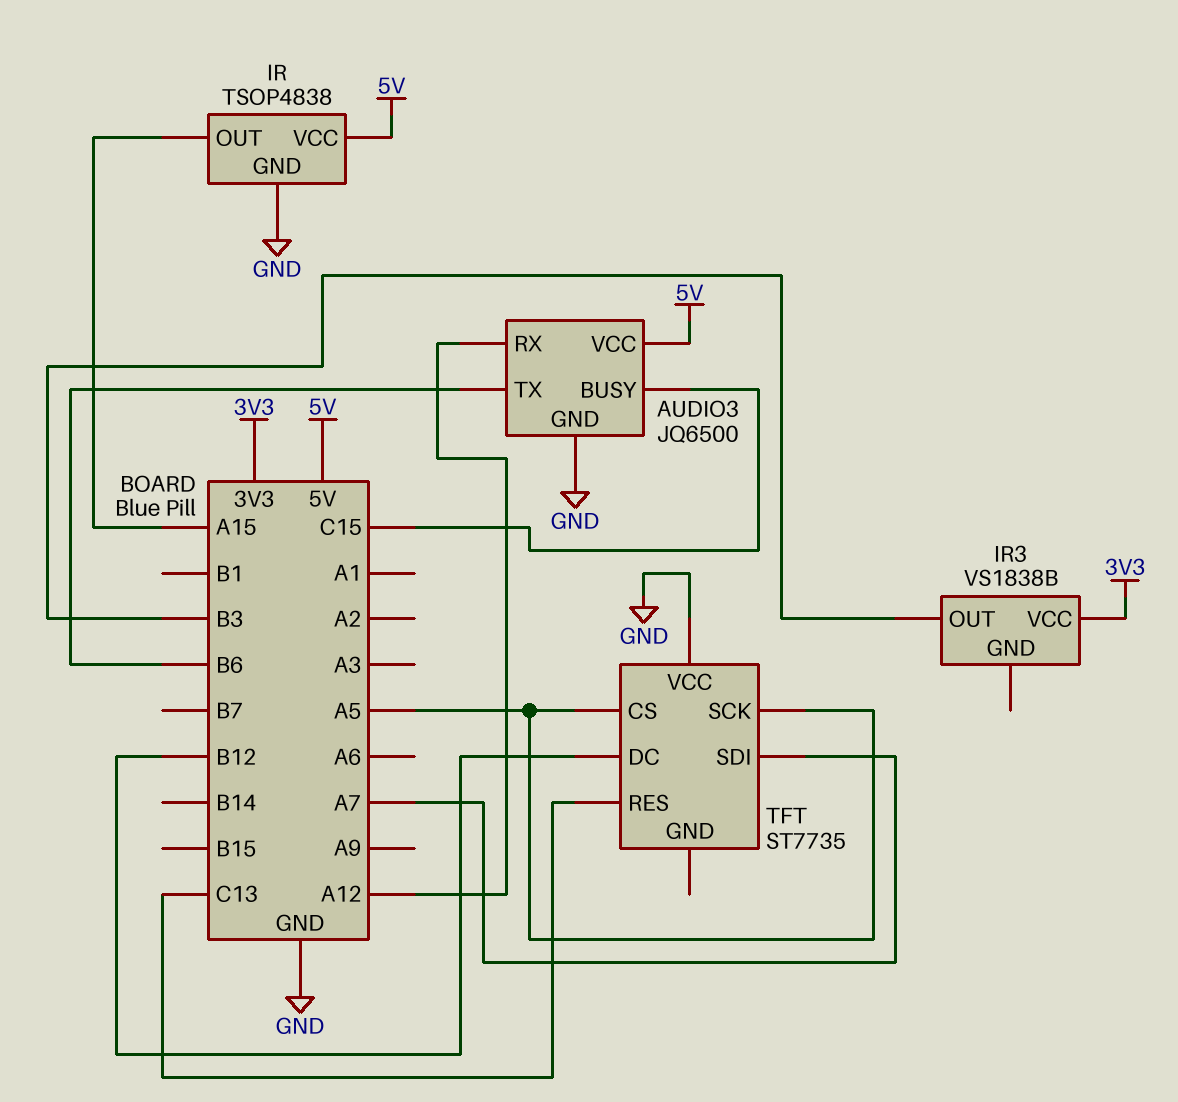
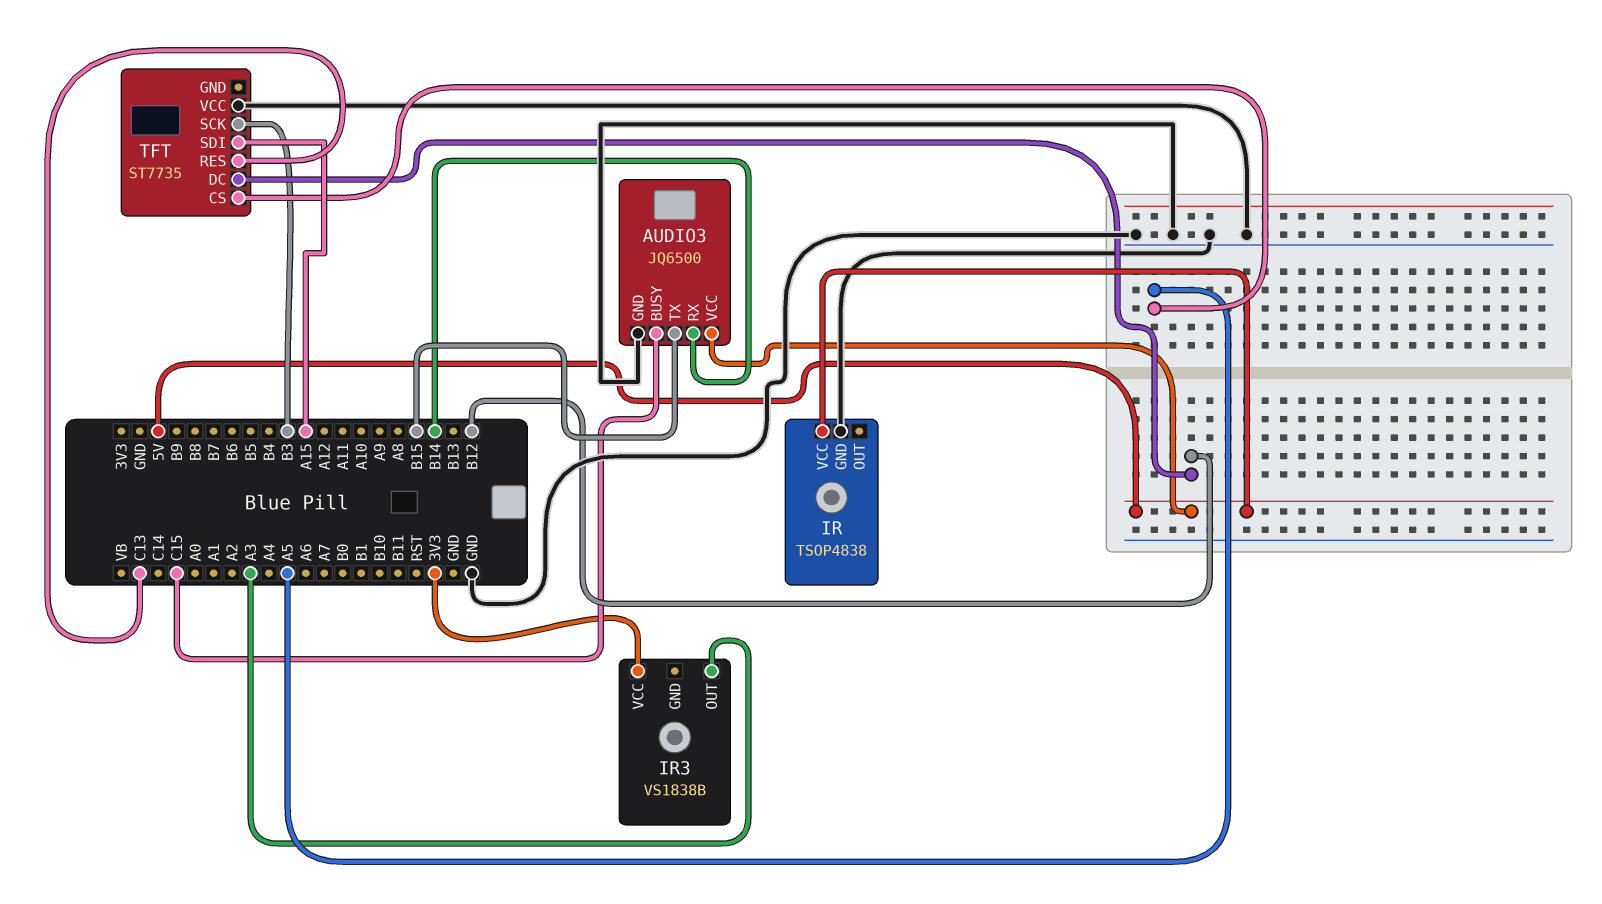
AUDIO3 pin RX: A12 -> B14
AUDIO3 pin TX: B6 -> B15
IR pin OUT: A15 -> none
IR3 pin OUT: B3 -> A3
TFT pin SCK: A5 -> B3
TFT pin SDI: A7 -> A15

